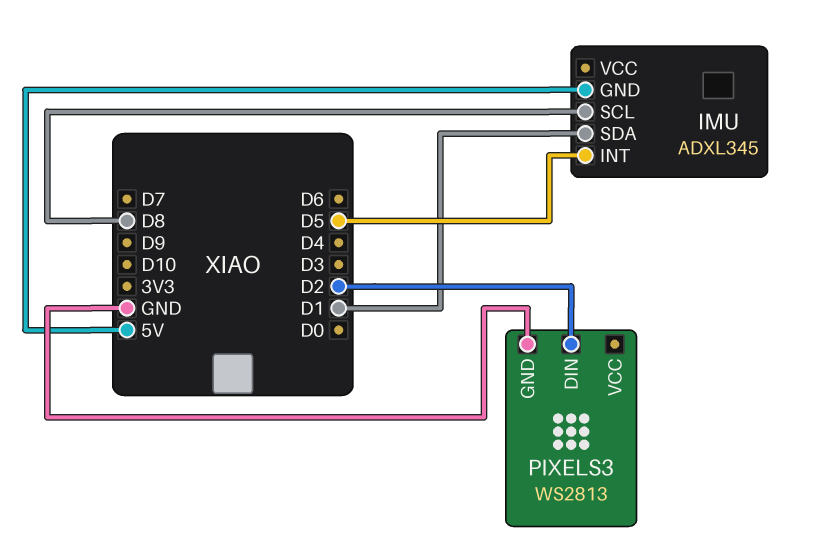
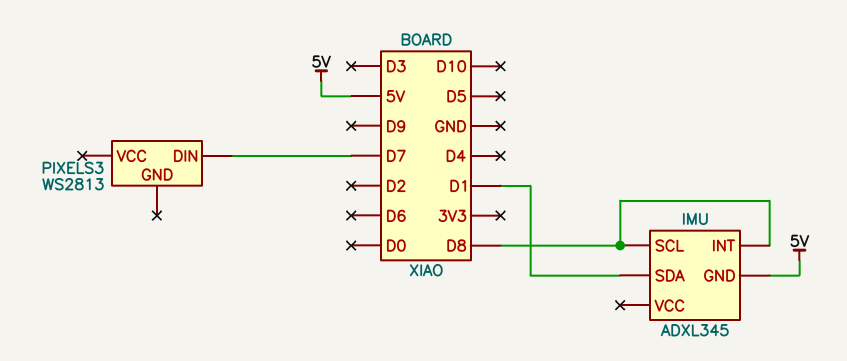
IMU pin INT: D5 -> D8
PIXELS3 pin DIN: D2 -> D7
PIXELS3 pin GND: GND -> none

